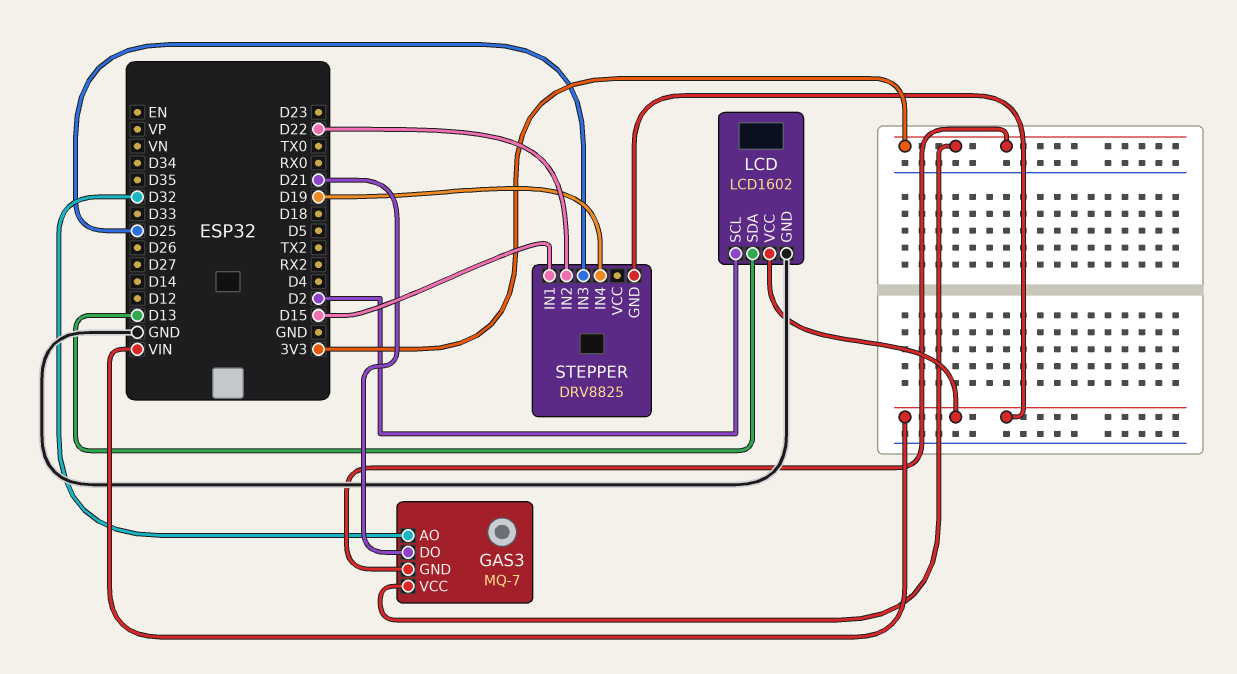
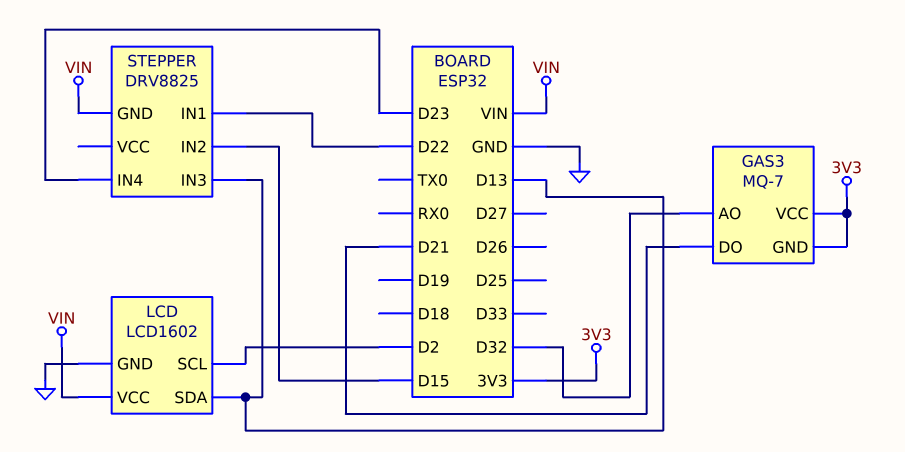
STEPPER pin IN1: D15 -> D22
STEPPER pin IN2: D22 -> D15
STEPPER pin IN3: D25 -> D13
STEPPER pin IN4: D19 -> D23

